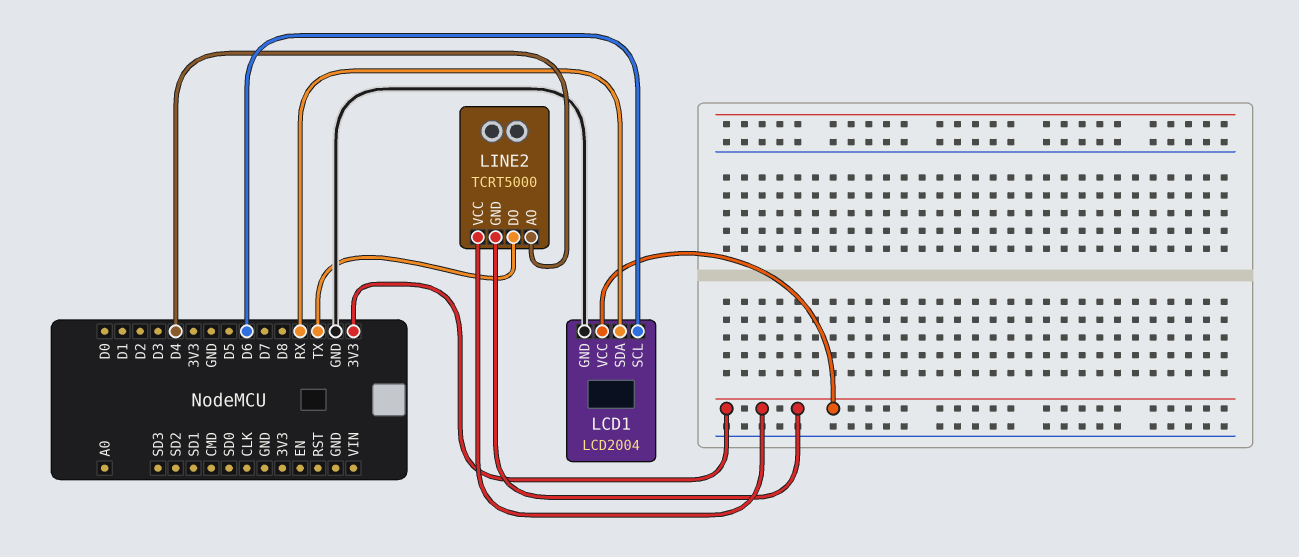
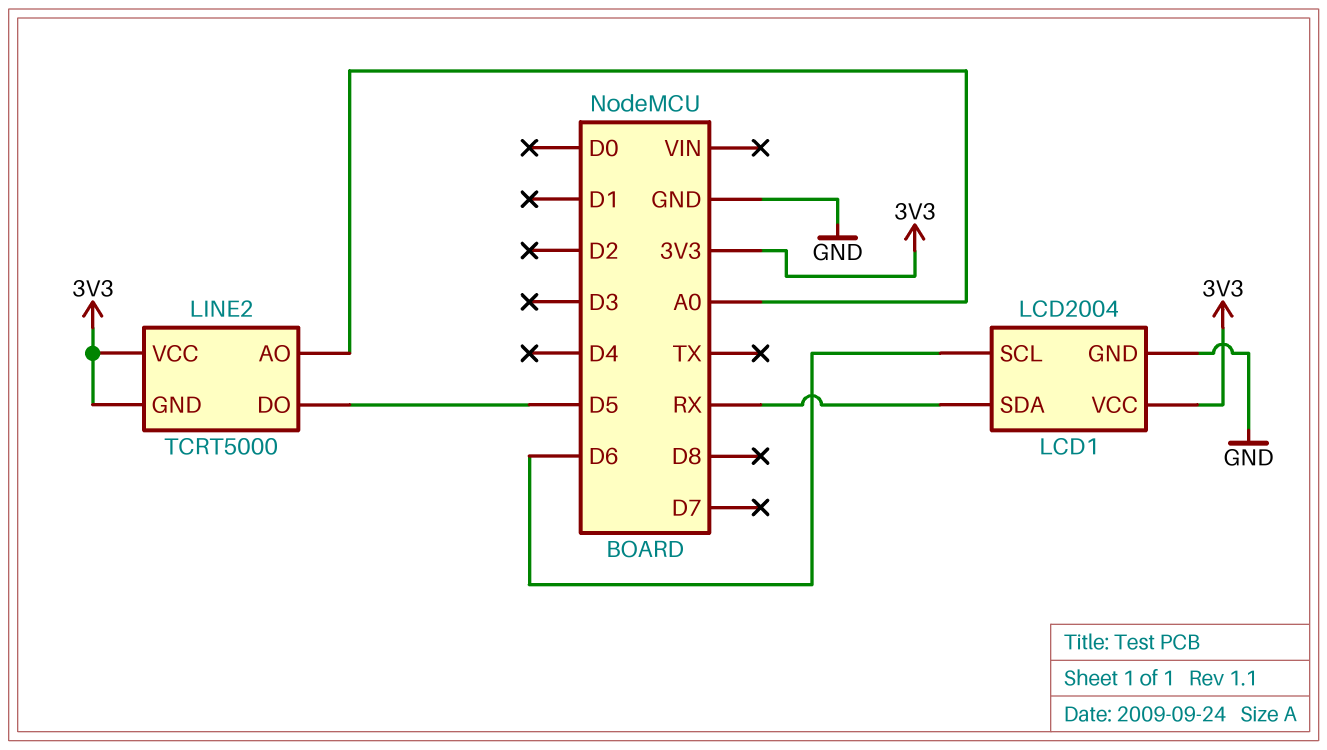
LINE2 pin AO: D4 -> A0
LINE2 pin DO: TX -> D5

